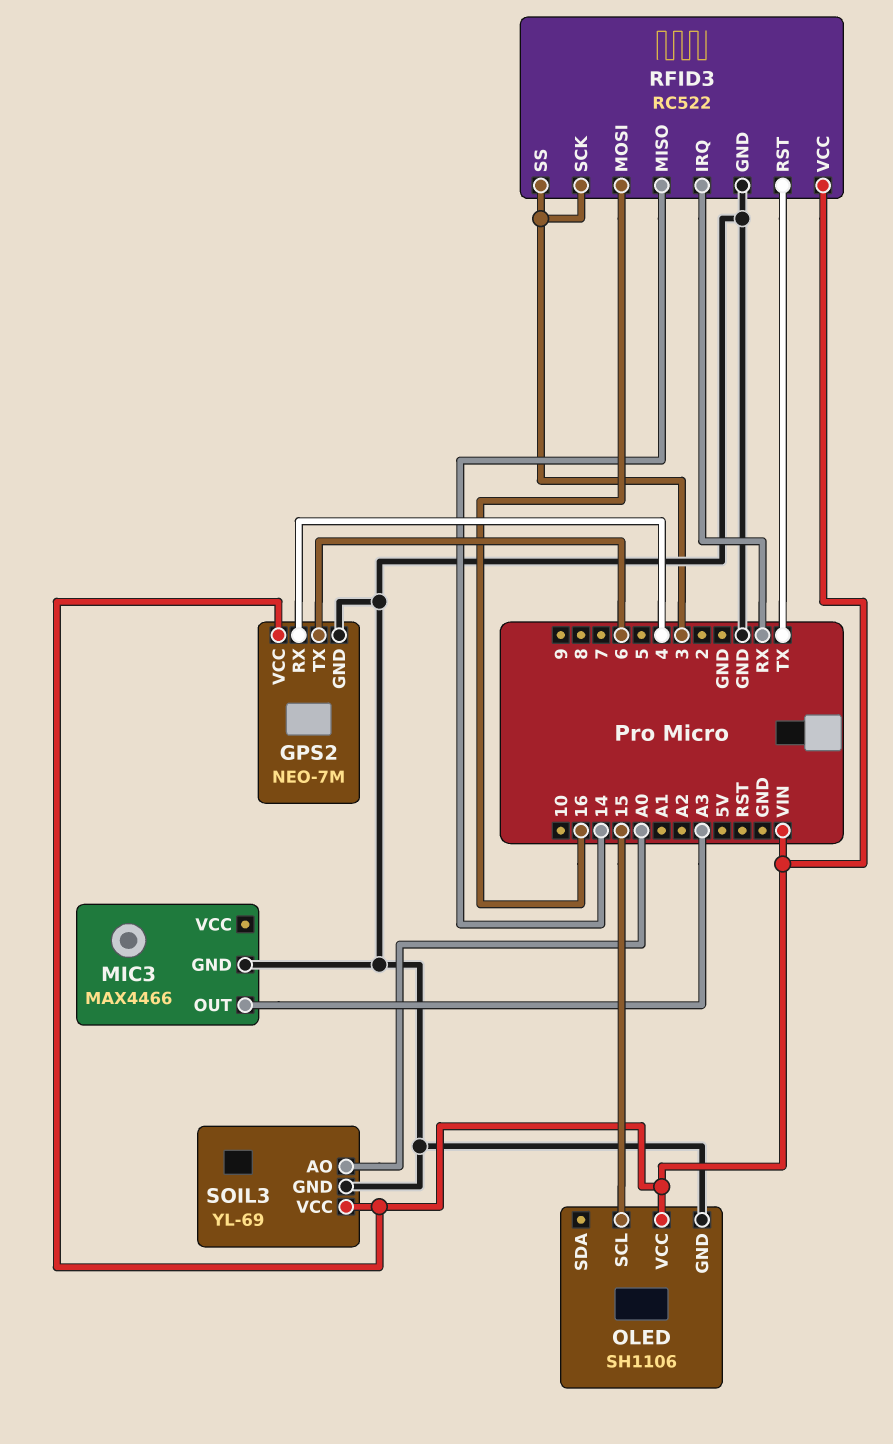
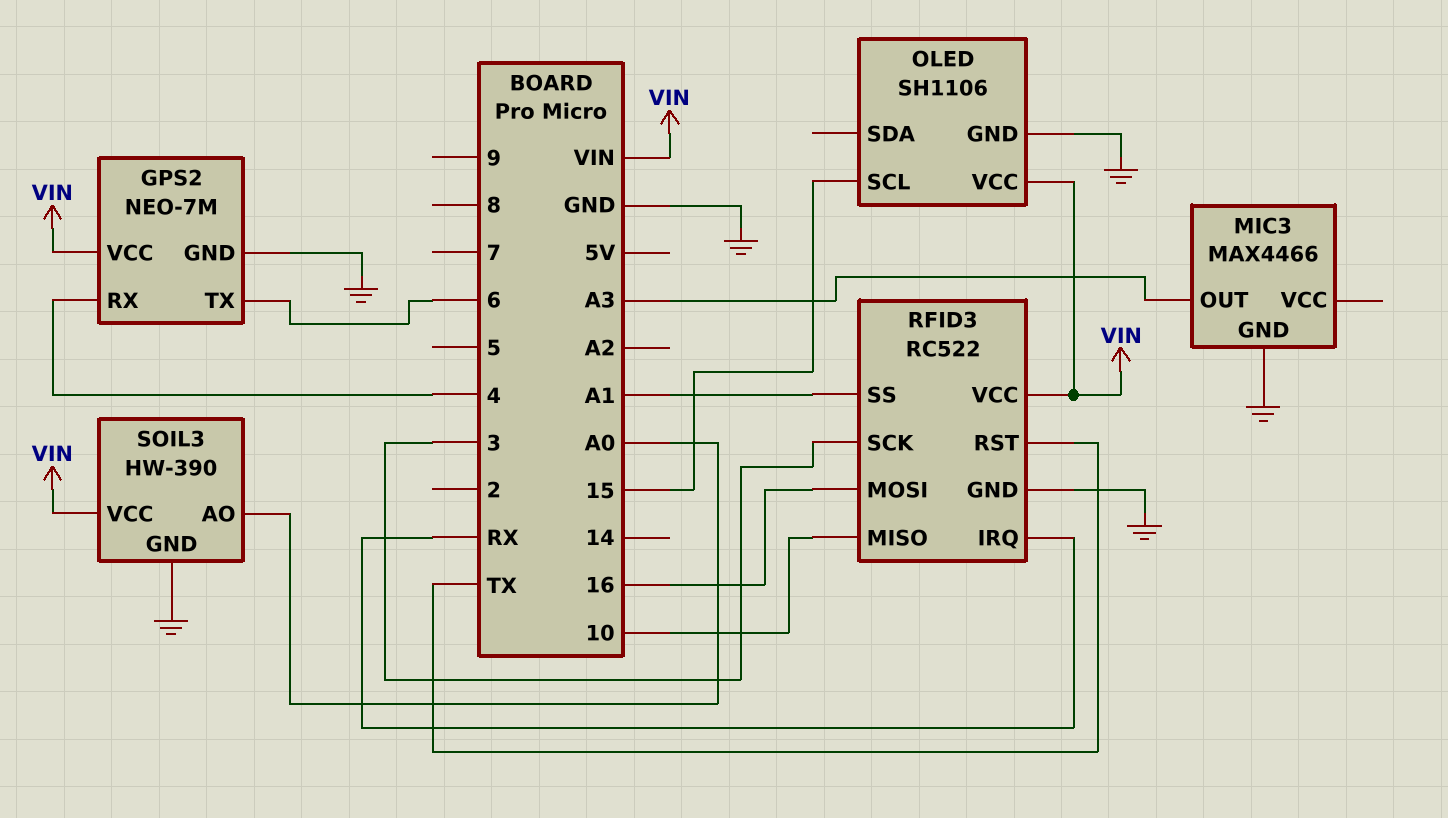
RFID3 pin MISO: 14 -> 10
RFID3 pin SS: 3 -> A1
SOIL3: YL-69 -> HW-390

